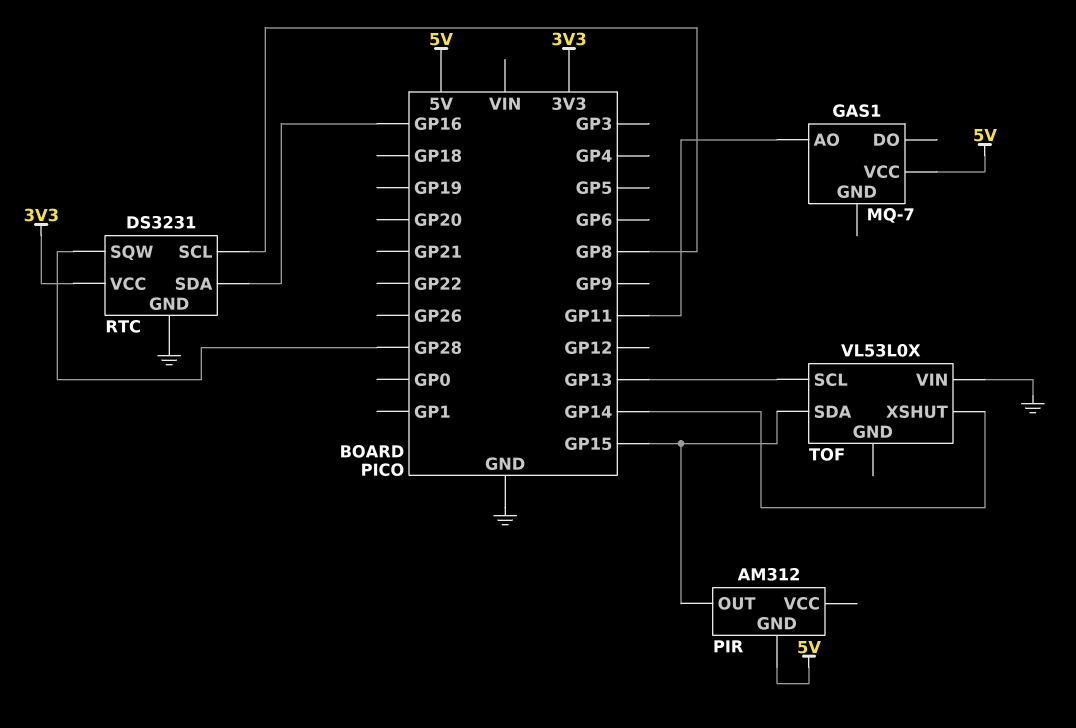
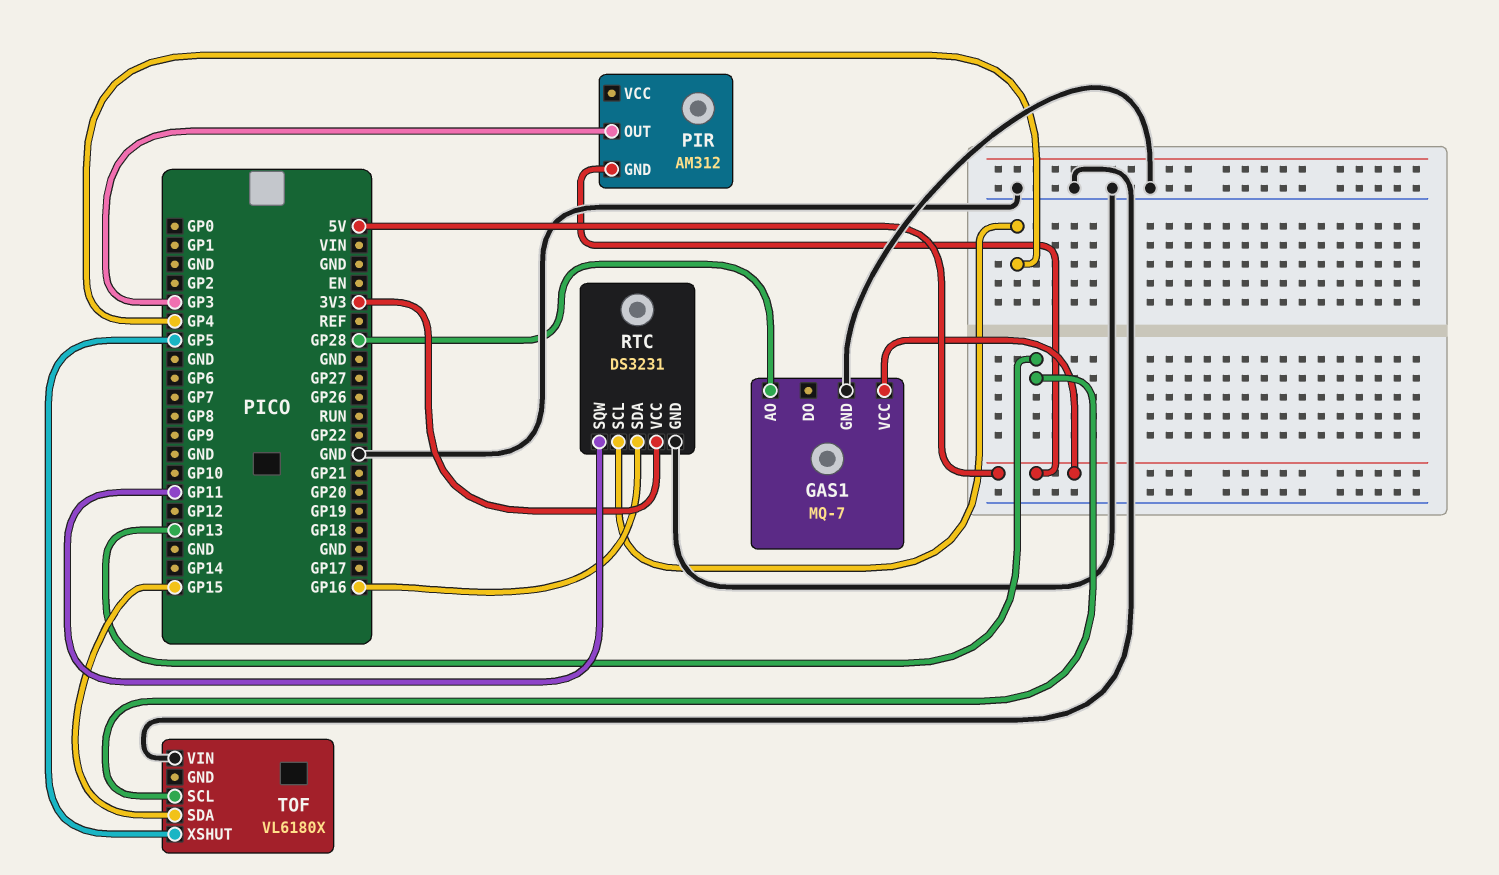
GAS1 pin AO: GP11 -> GP28
GAS1 pin GND: none -> GND
PIR pin OUT: GP15 -> GP3
RTC pin SCL: GP8 -> GP4
RTC pin SQW: GP28 -> GP11
TOF: VL53L0X -> VL6180X
TOF pin XSHUT: GP14 -> GP5

